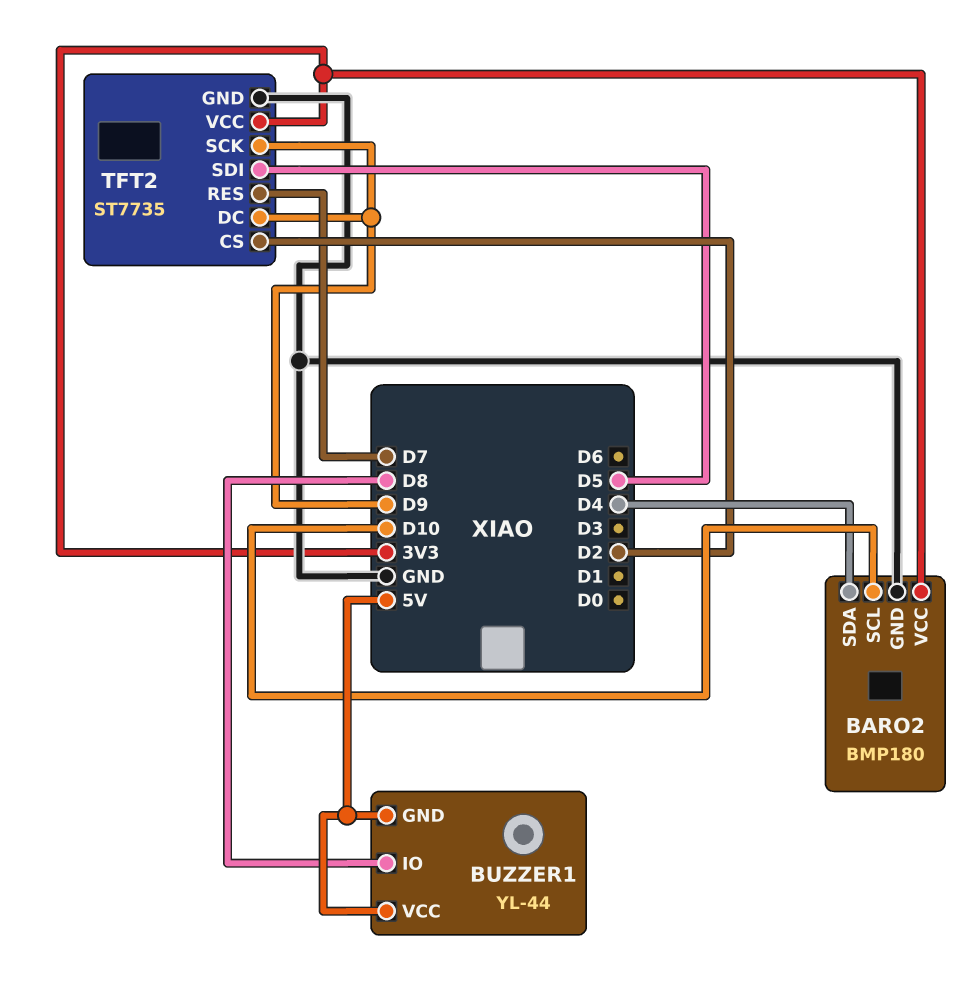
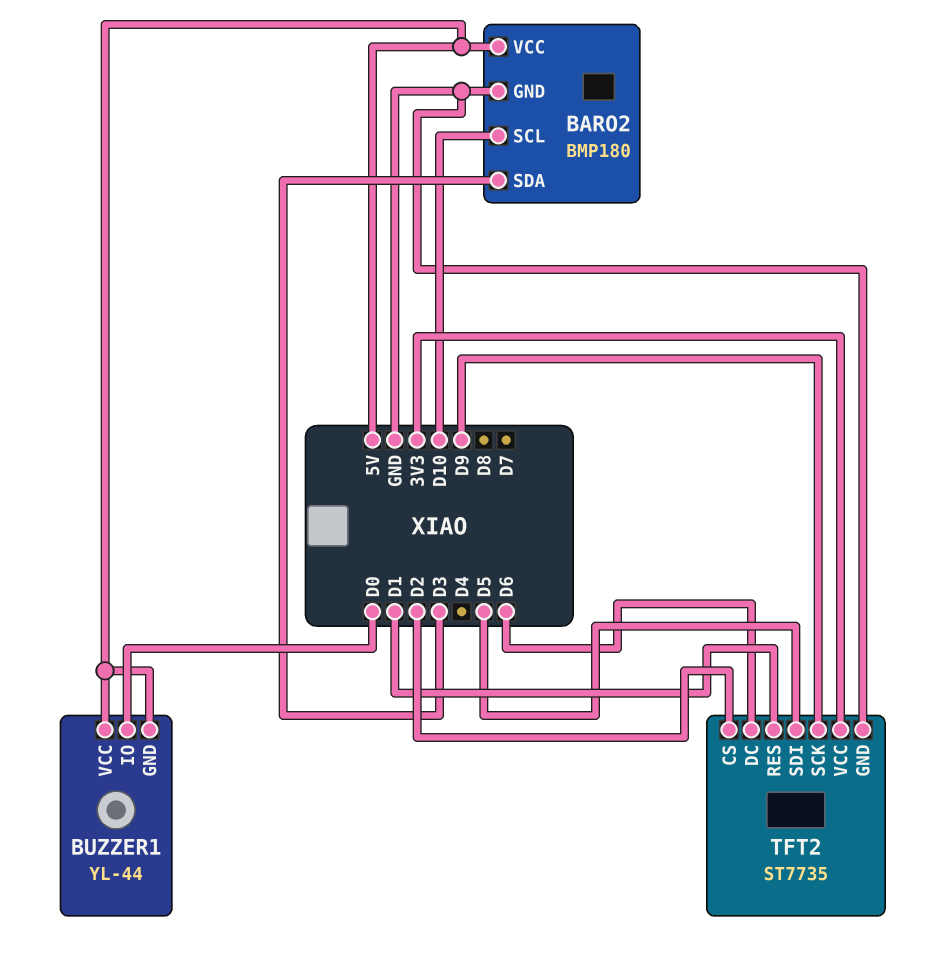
BARO2 pin SDA: D4 -> D3
BARO2 pin VCC: 3V3 -> 5V
BUZZER1 pin IO: D8 -> D0
TFT2 pin DC: D9 -> D6
TFT2 pin RES: D7 -> D1

